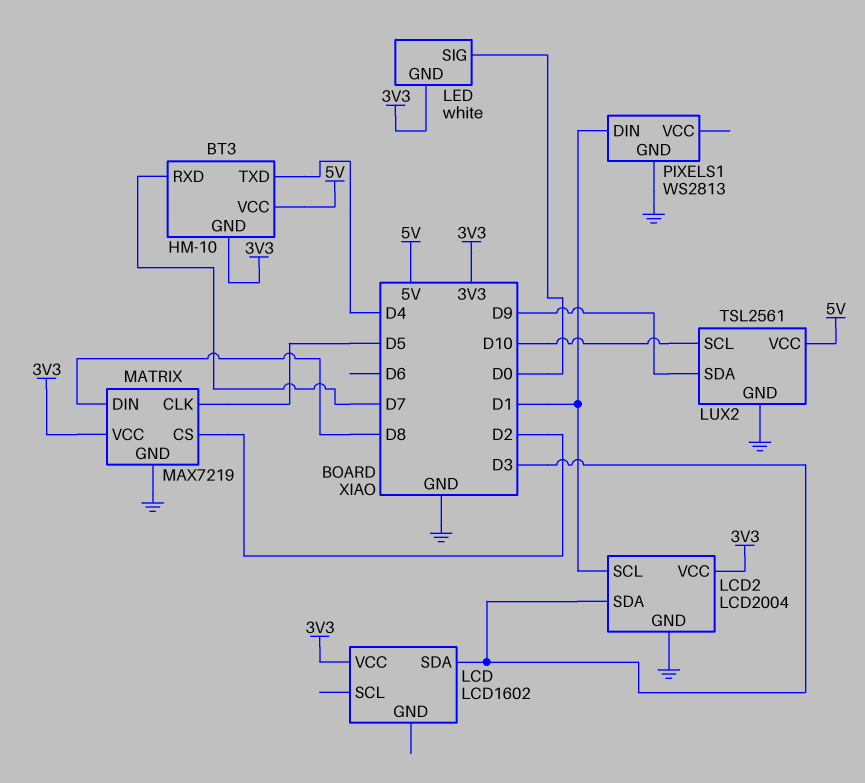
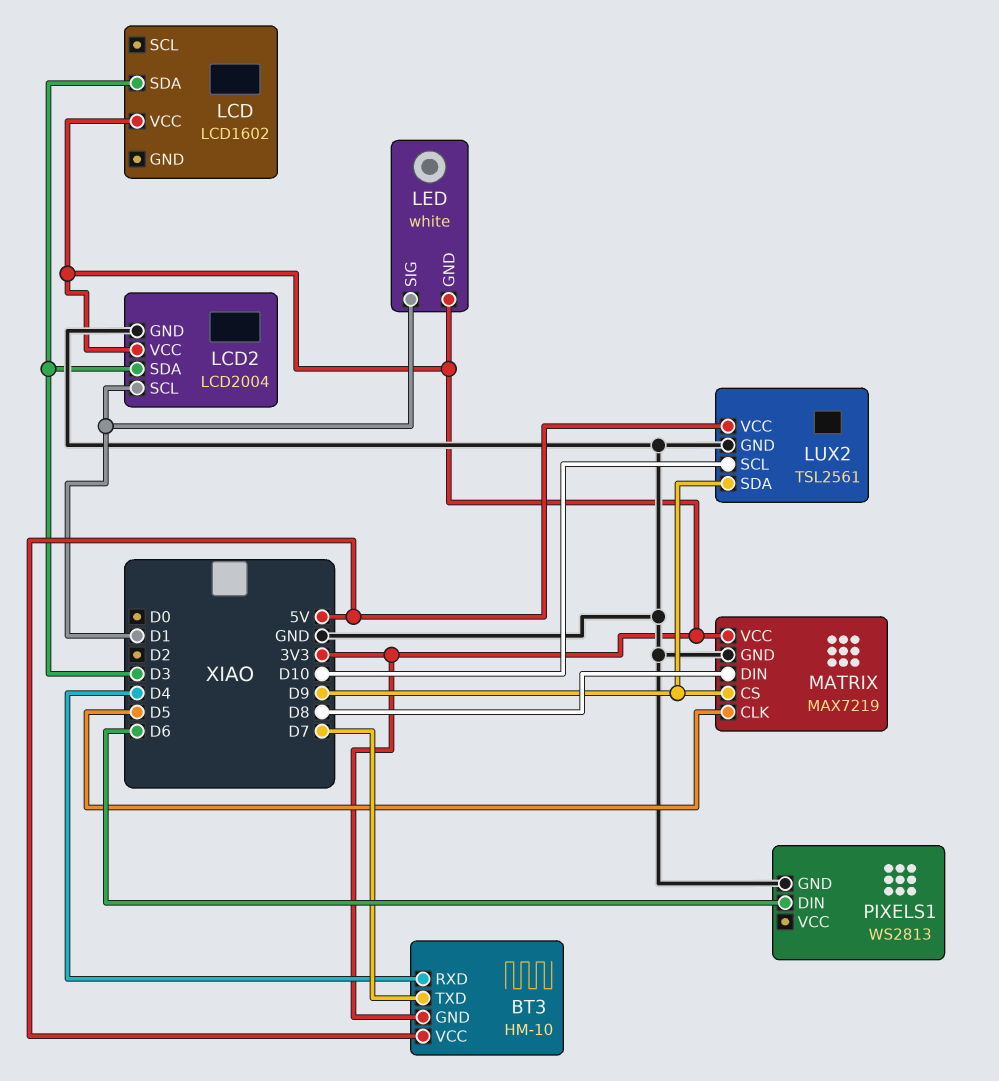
BT3 pin RXD: D7 -> D4
BT3 pin TXD: D4 -> D7
LED pin SIG: D0 -> D1
MATRIX pin CS: D2 -> D9
PIXELS1 pin DIN: D1 -> D6

